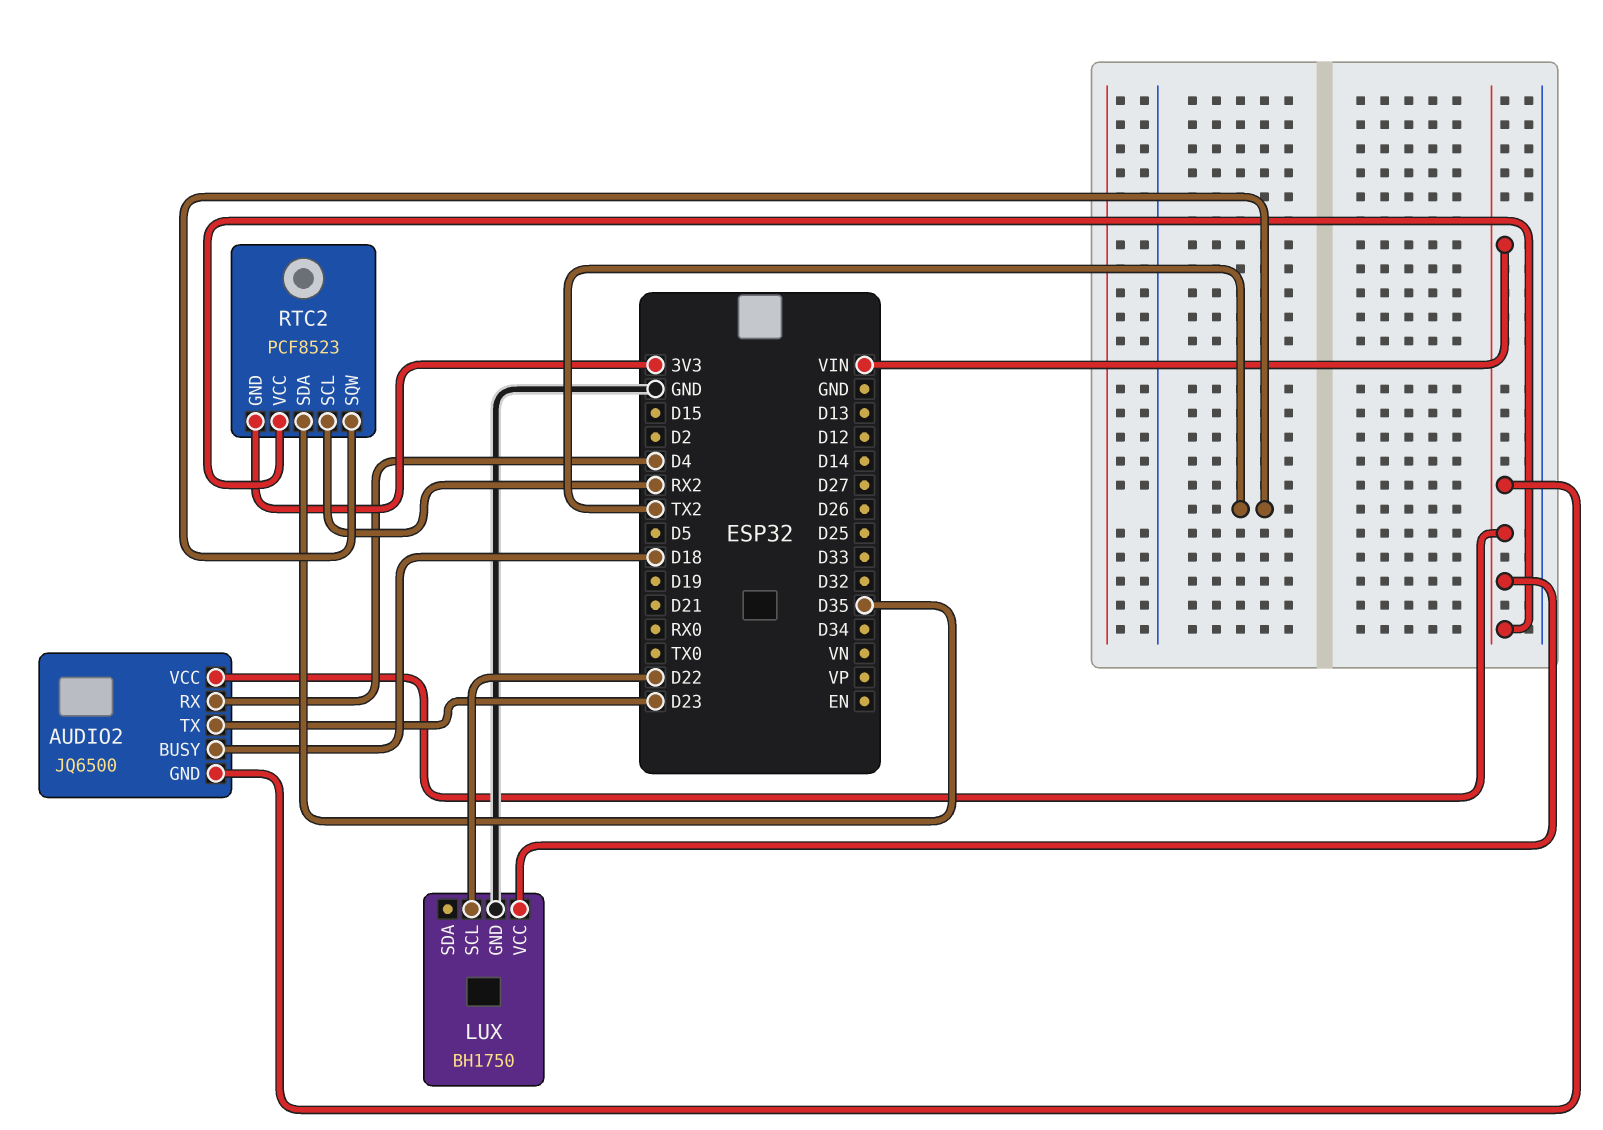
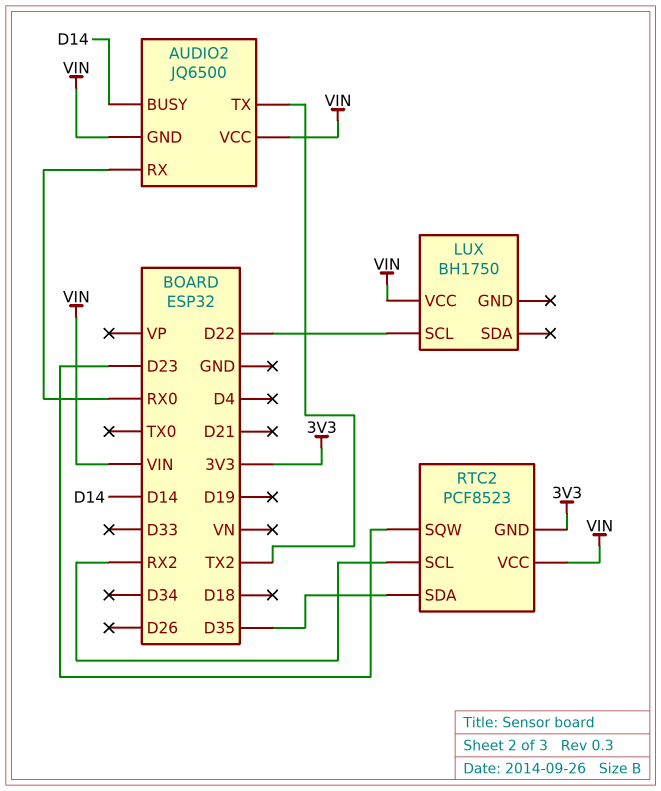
AUDIO2 pin BUSY: D18 -> D14
AUDIO2 pin RX: D4 -> RX0
AUDIO2 pin TX: D23 -> TX2
LUX pin GND: GND -> none
RTC2 pin SQW: TX2 -> D23

